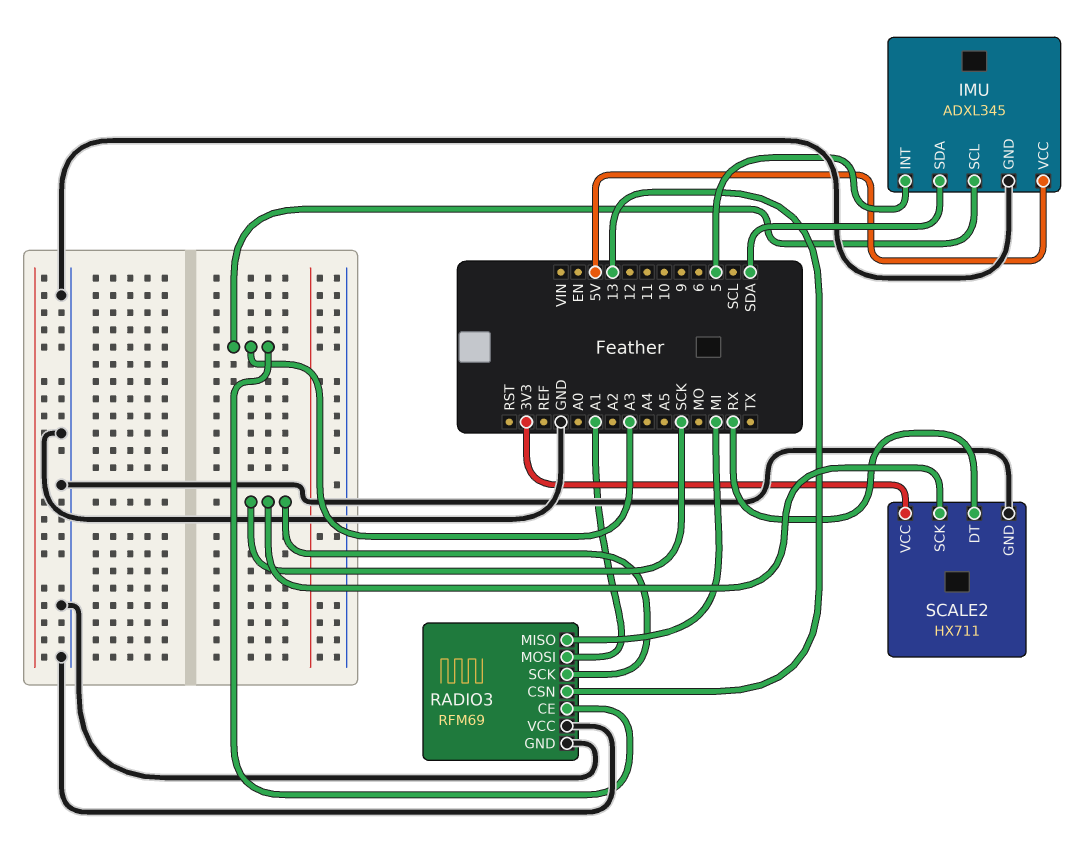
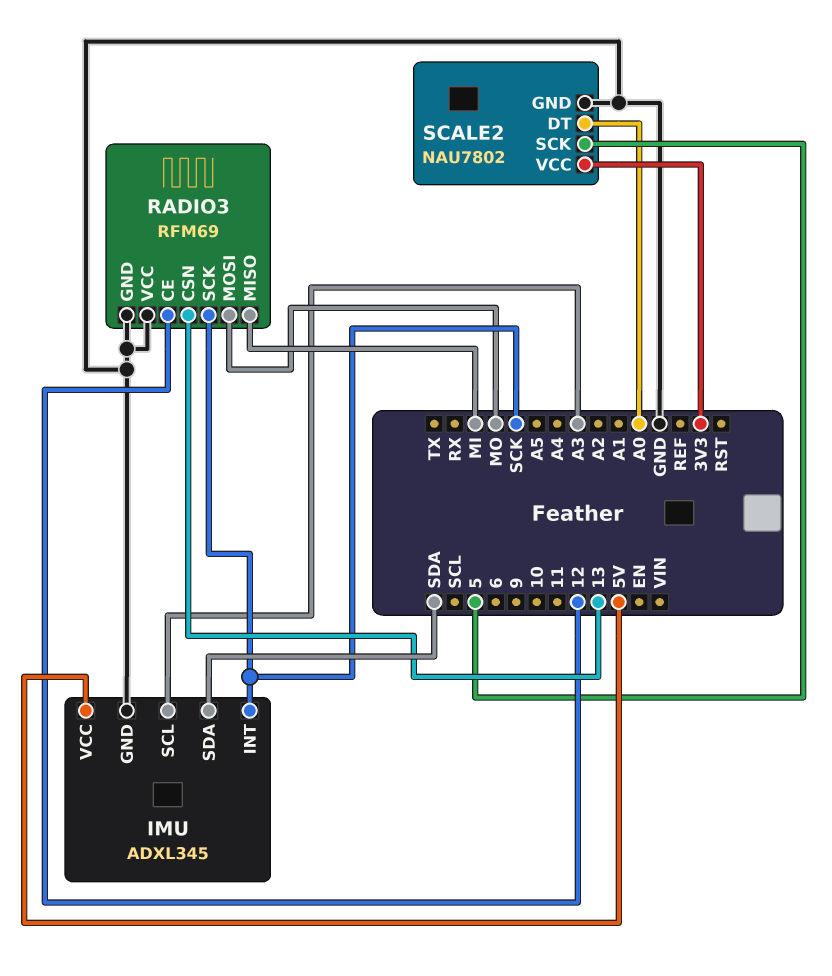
IMU pin INT: 5 -> SCK
RADIO3 pin CE: A3 -> 12
RADIO3 pin MOSI: A1 -> MO
SCALE2: HX711 -> NAU7802
SCALE2 pin DT: RX -> A0
SCALE2 pin SCK: SCK -> 5

